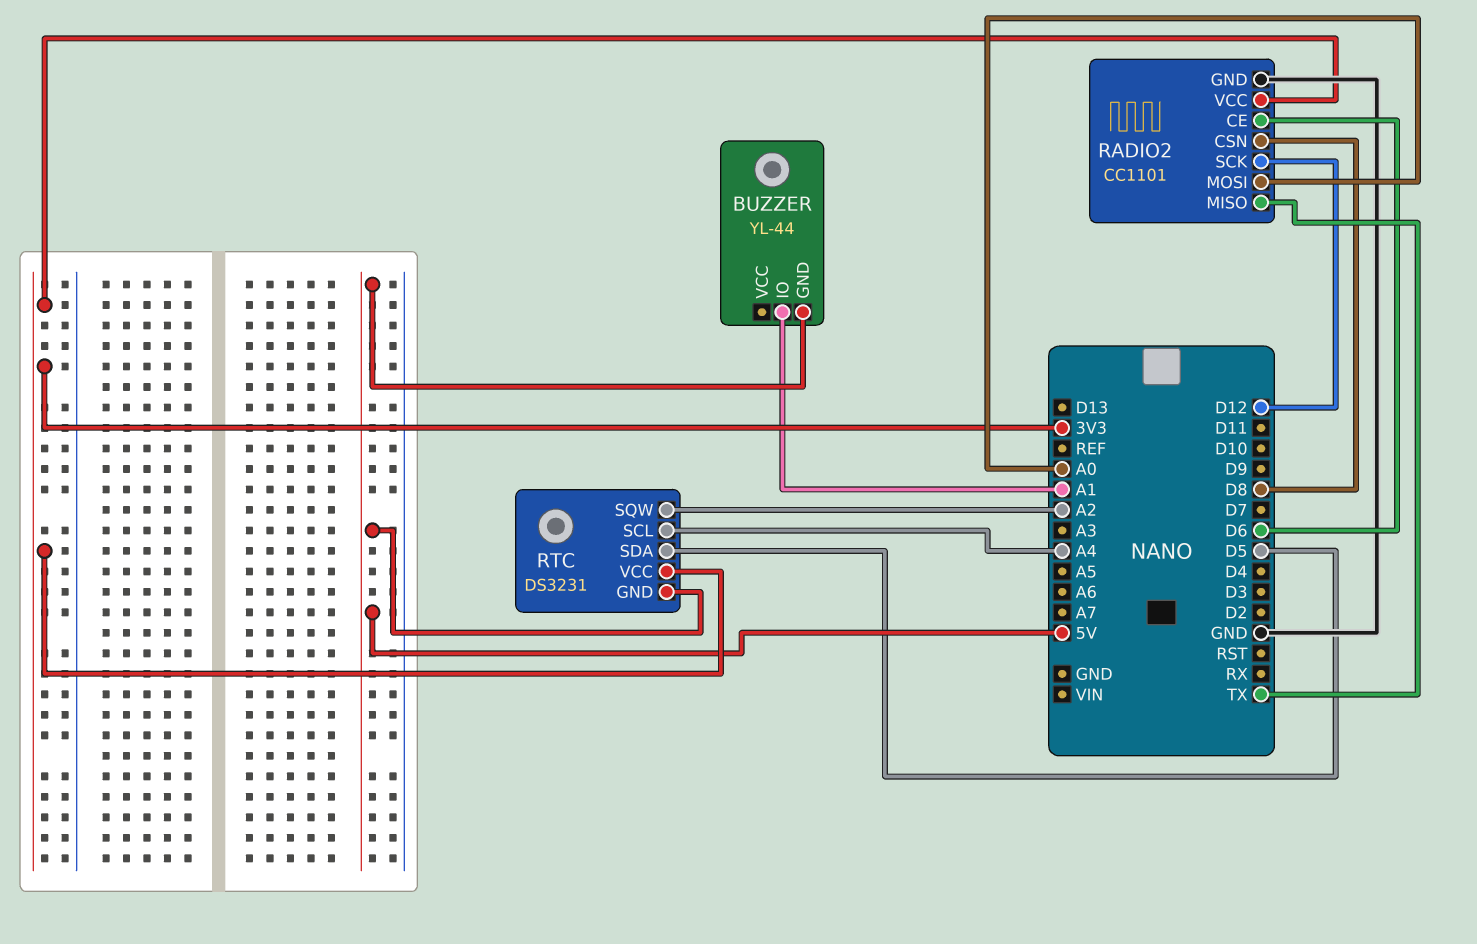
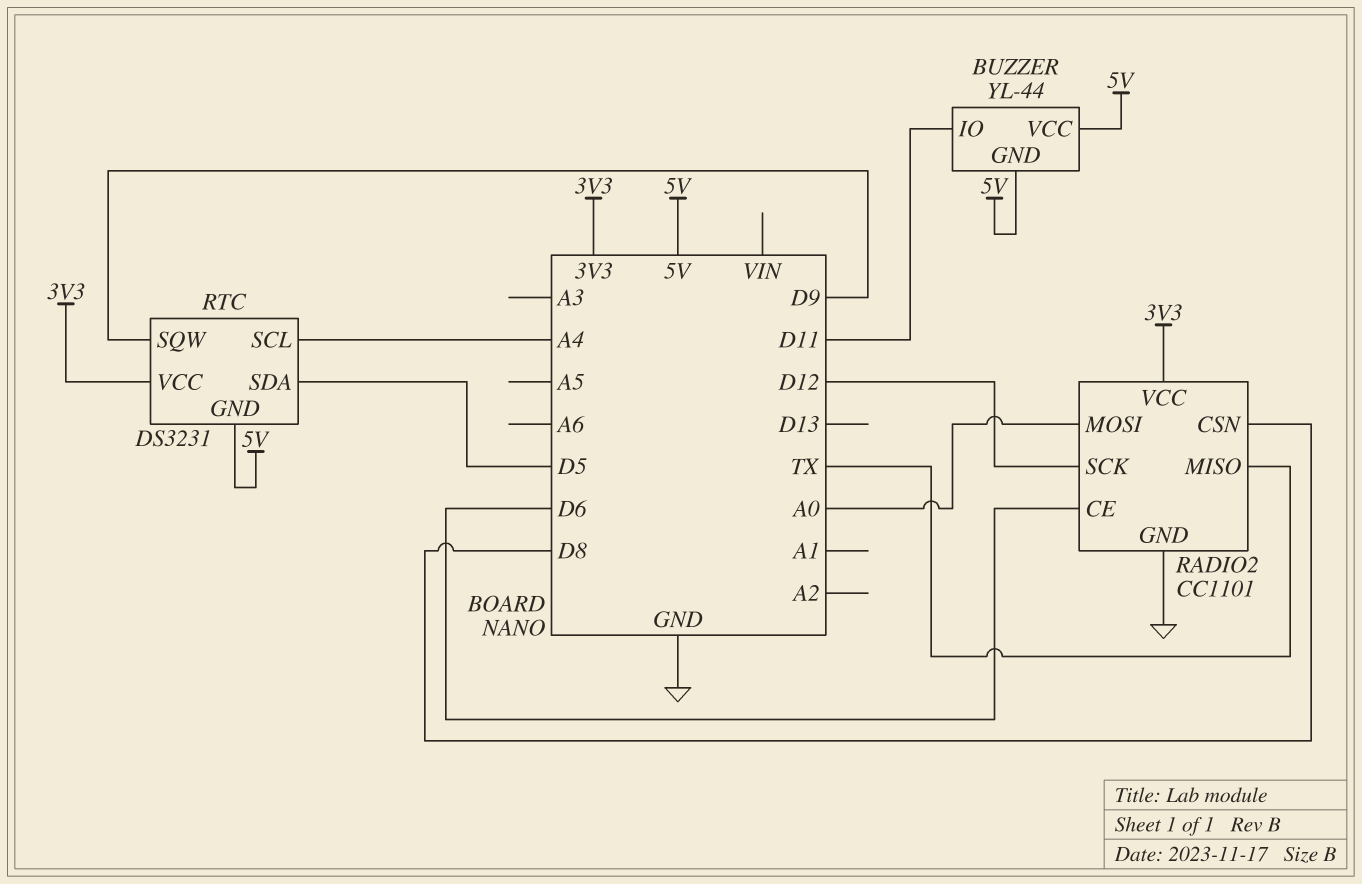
BUZZER pin IO: A1 -> D11
BUZZER pin VCC: none -> 5V
RTC pin SQW: A2 -> D9

